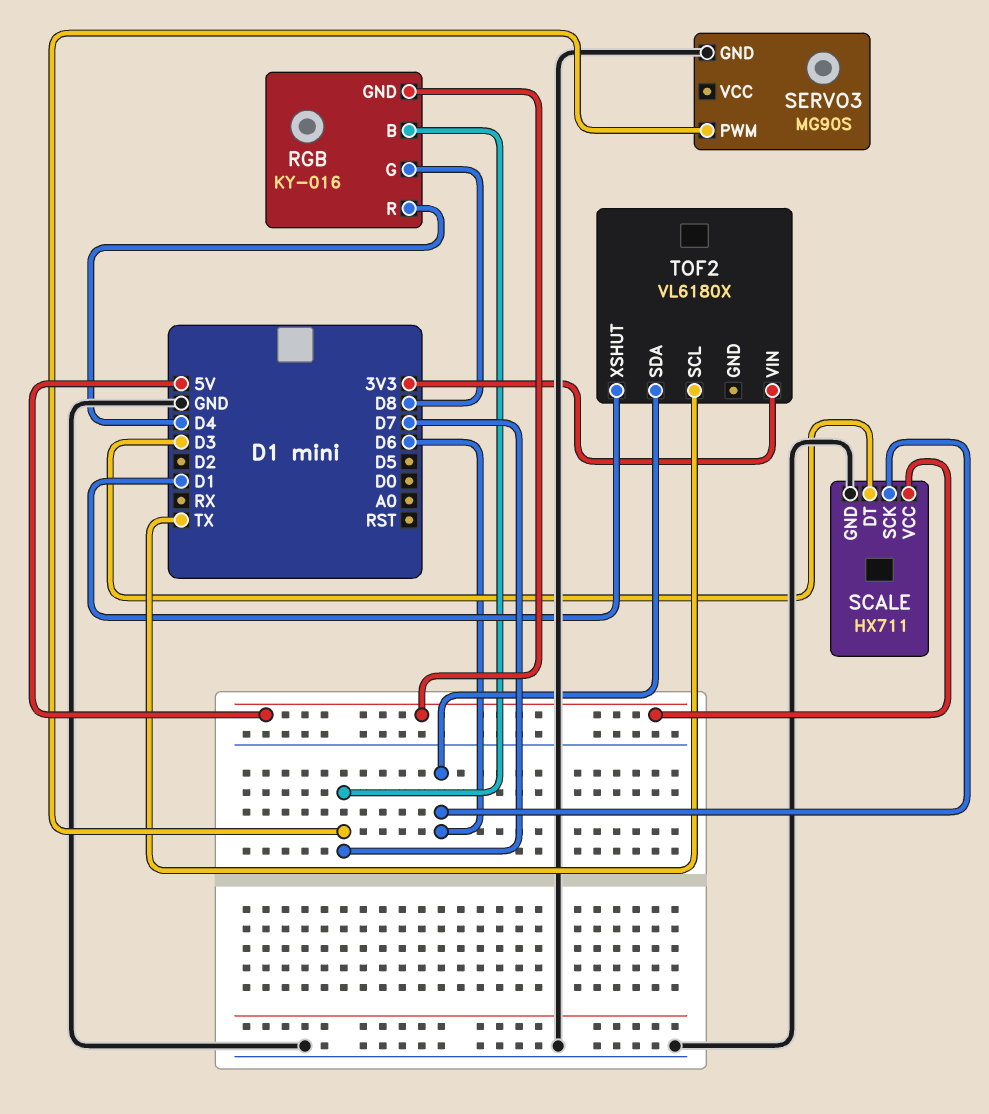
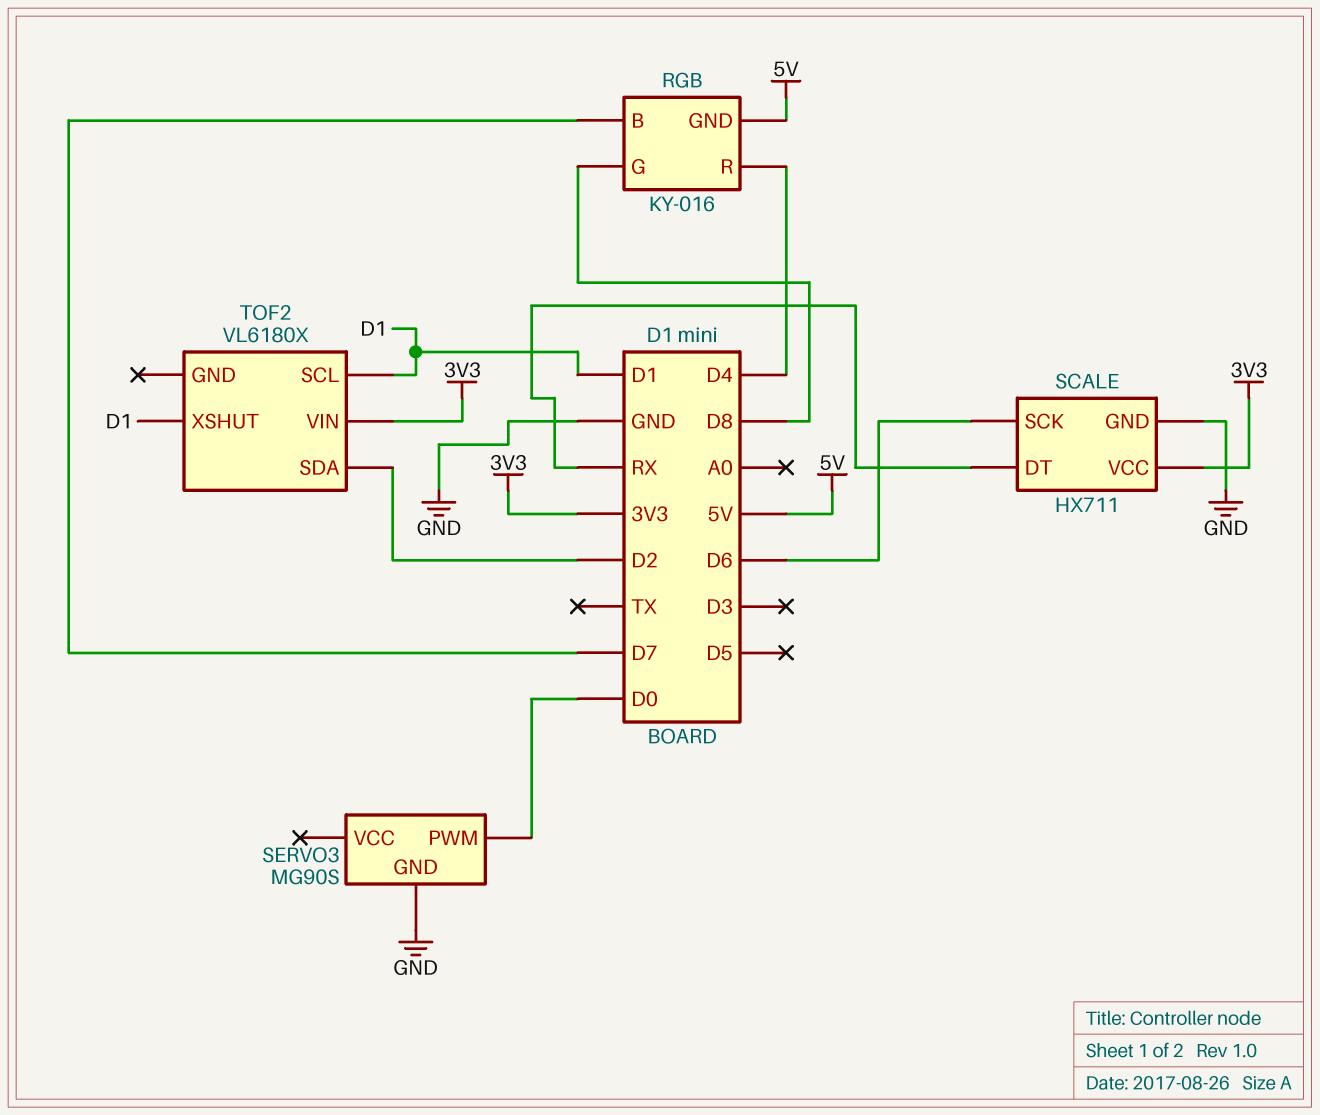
SCALE pin DT: D3 -> RX
SCALE pin VCC: 5V -> 3V3
SERVO3 pin PWM: D7 -> D0
TOF2 pin SCL: TX -> D1
TOF2 pin SDA: D6 -> D2

